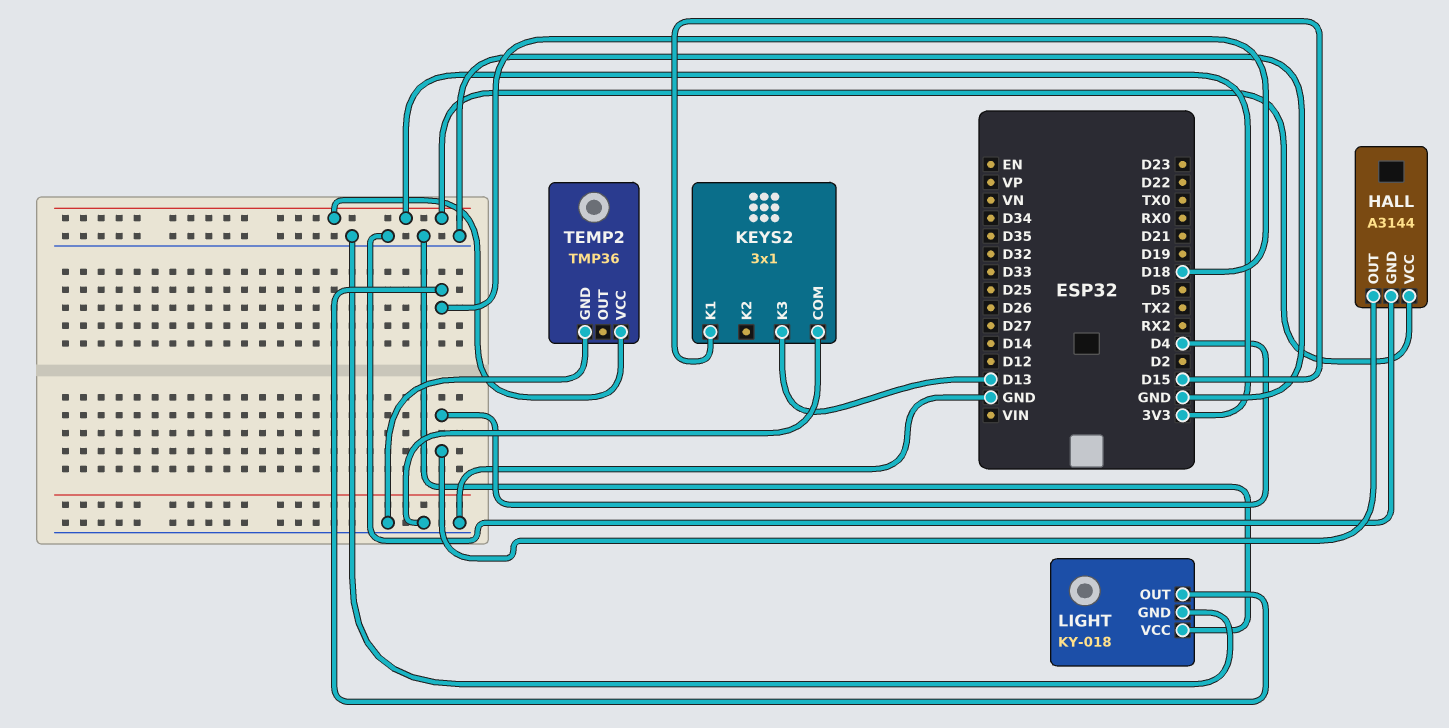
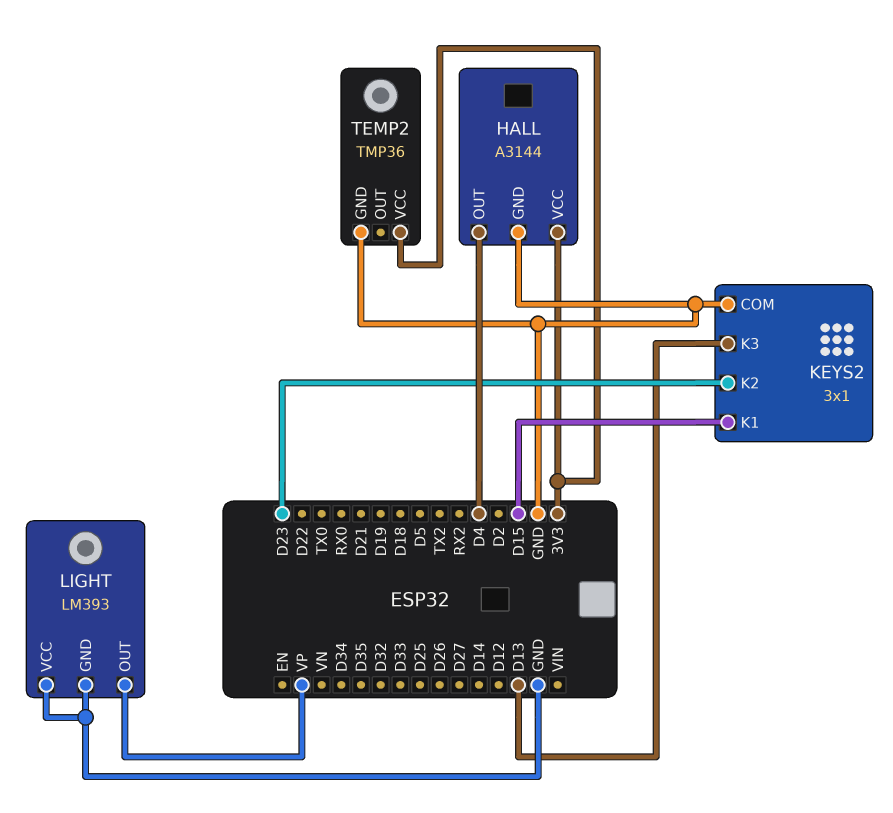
KEYS2 pin K2: none -> D23
LIGHT: KY-018 -> LM393
LIGHT pin OUT: D18 -> VP

